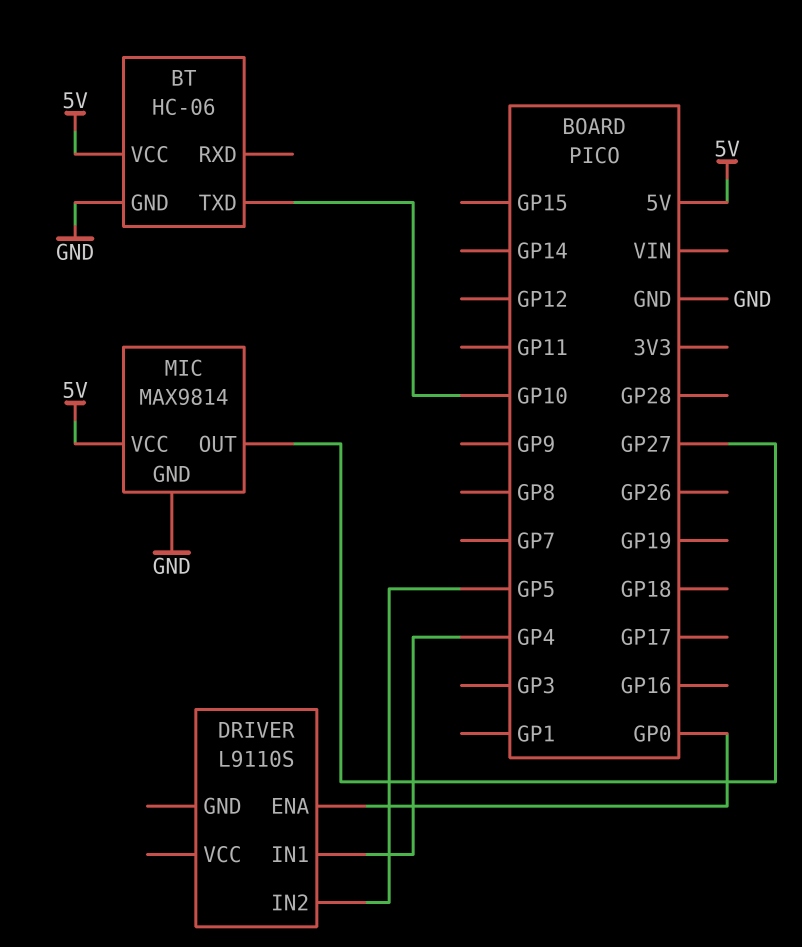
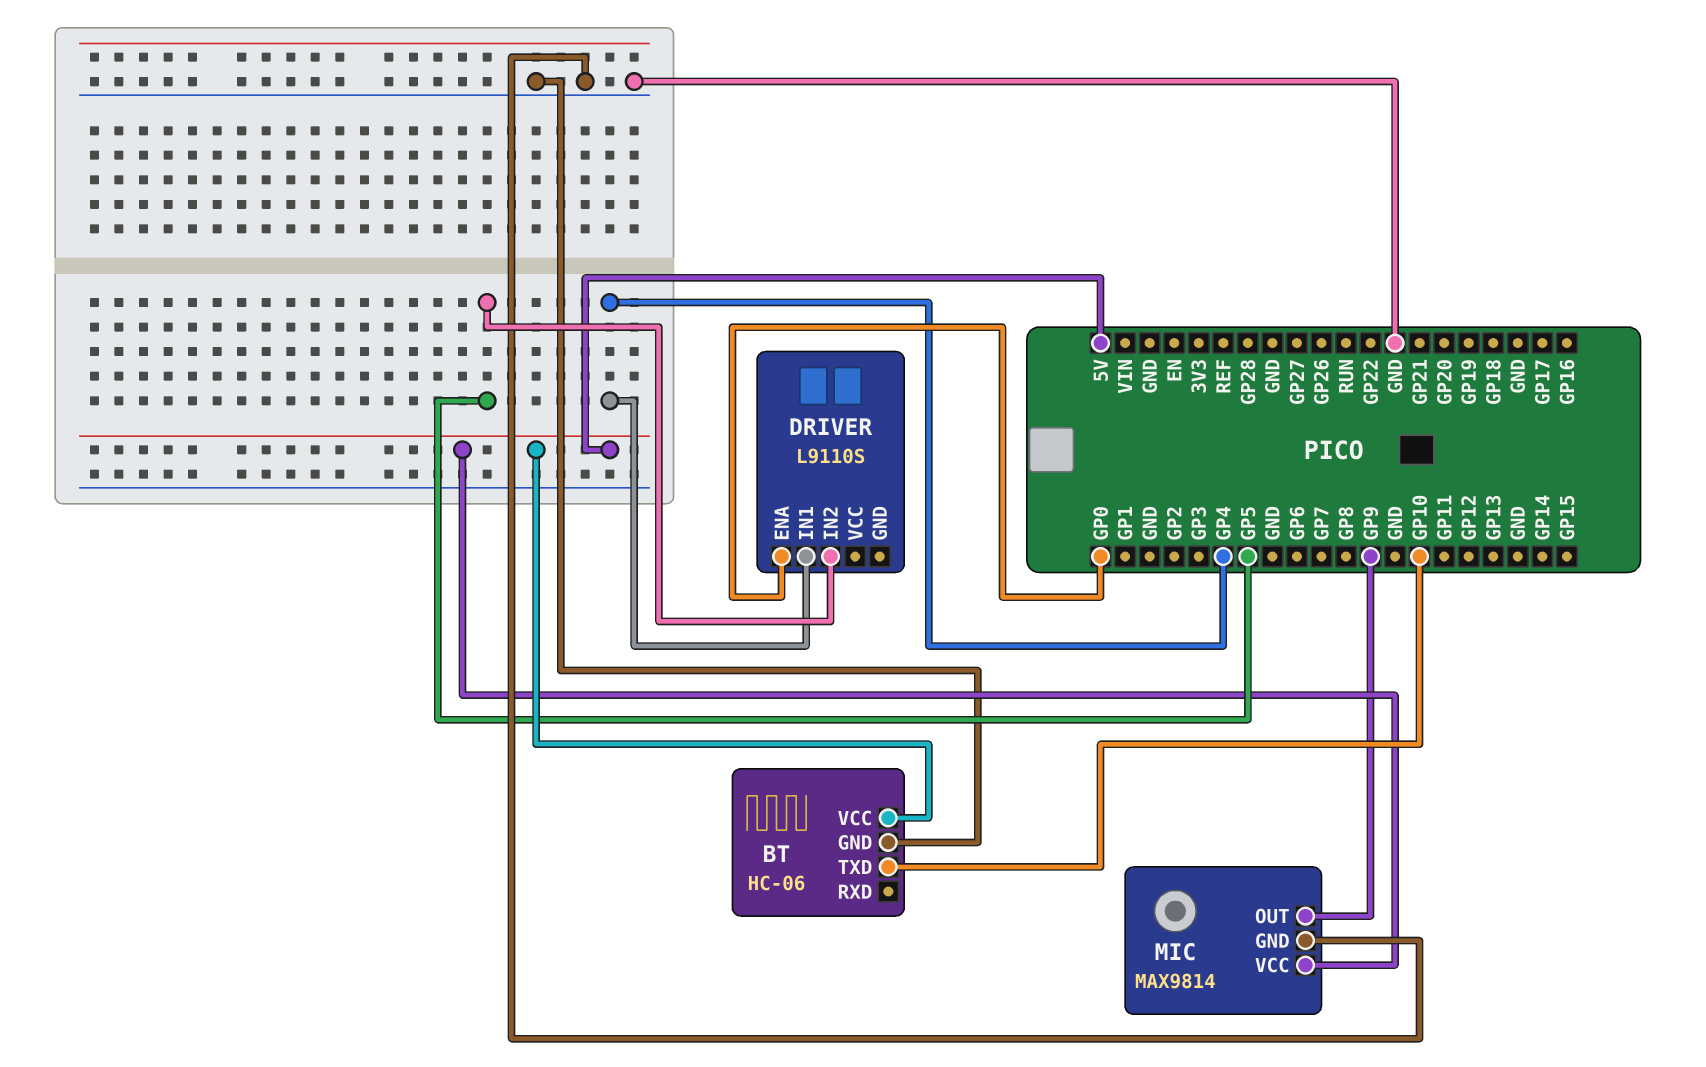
MIC pin OUT: GP27 -> GP9

